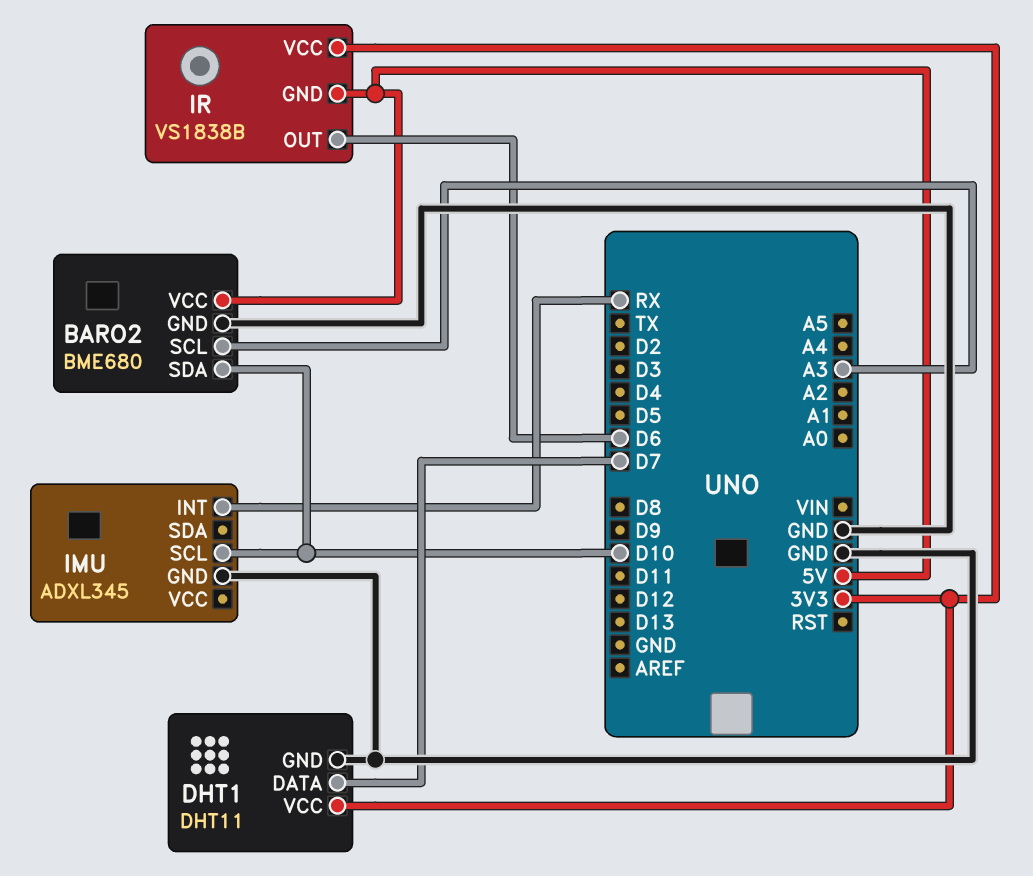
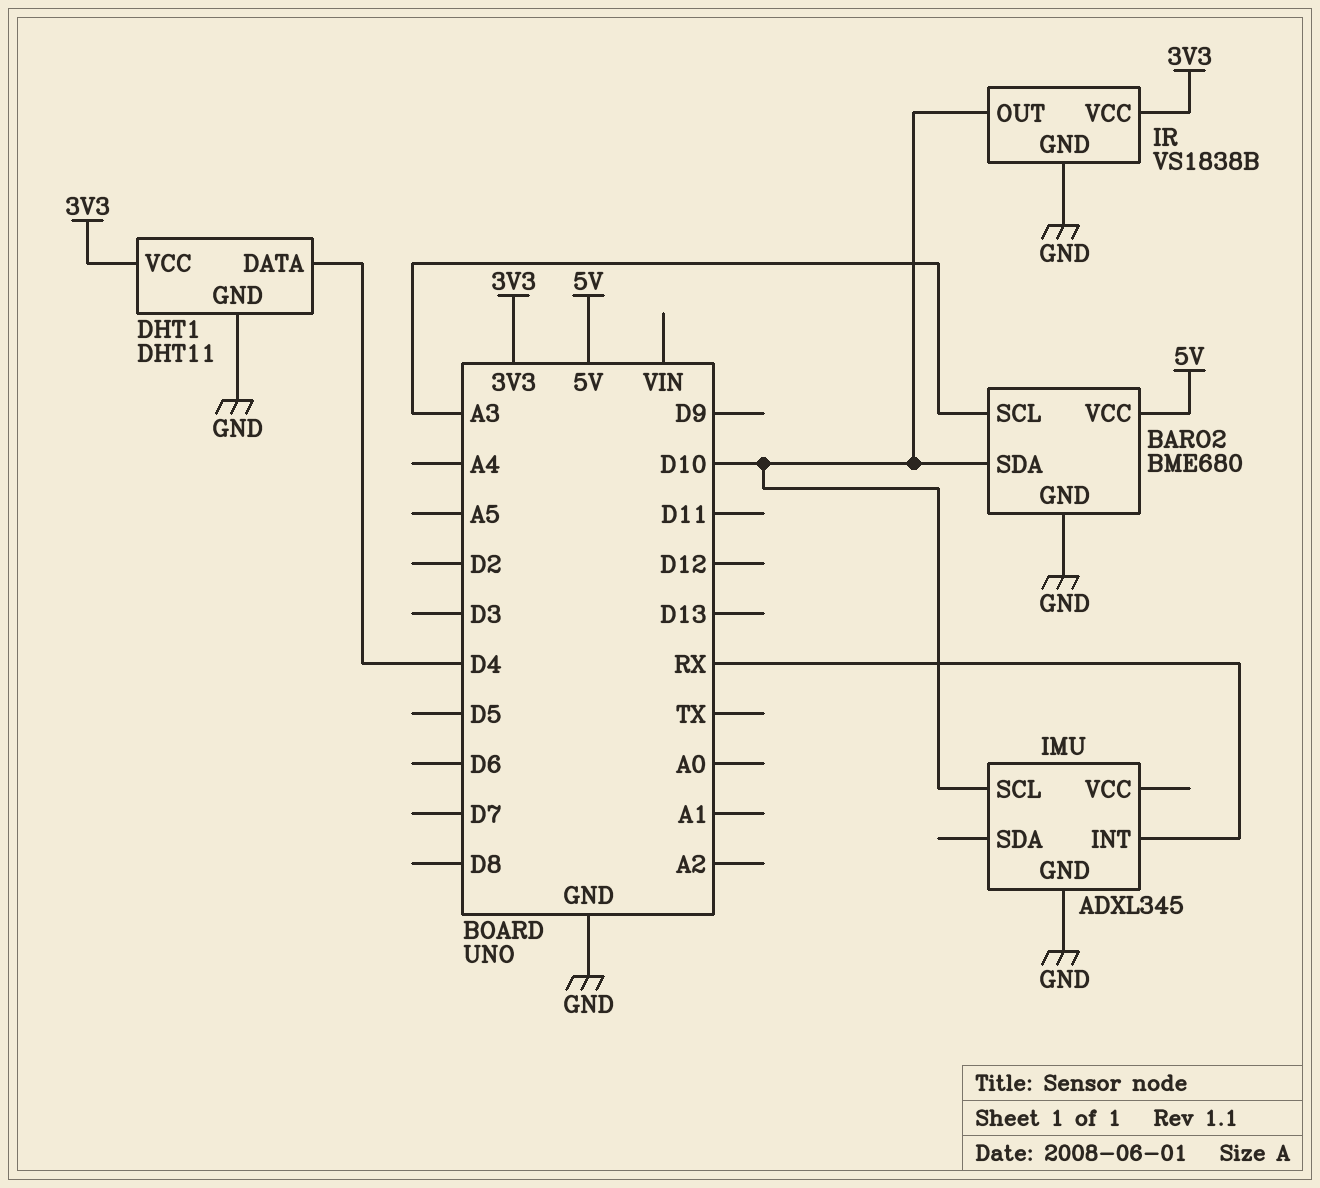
DHT1 pin DATA: D7 -> D4
IR pin GND: 5V -> GND
IR pin OUT: D6 -> D10

